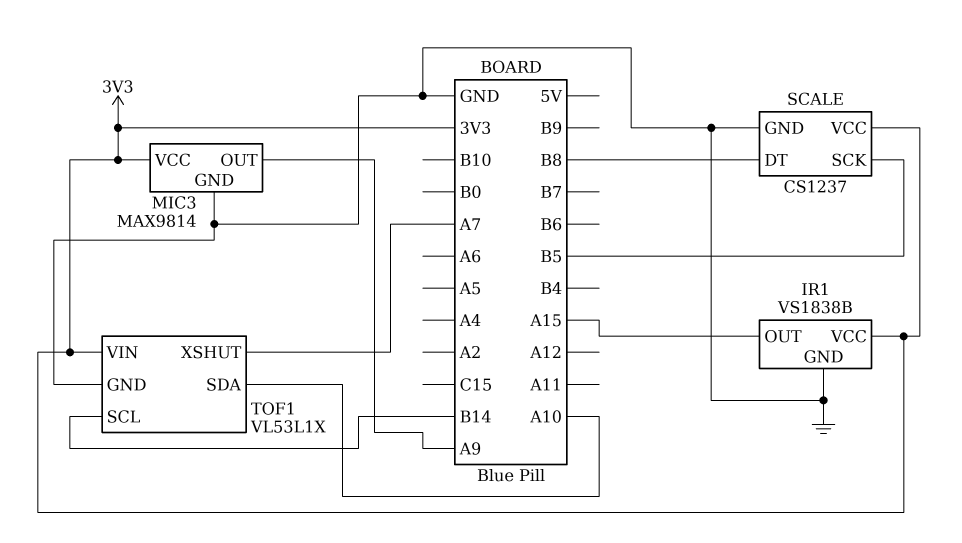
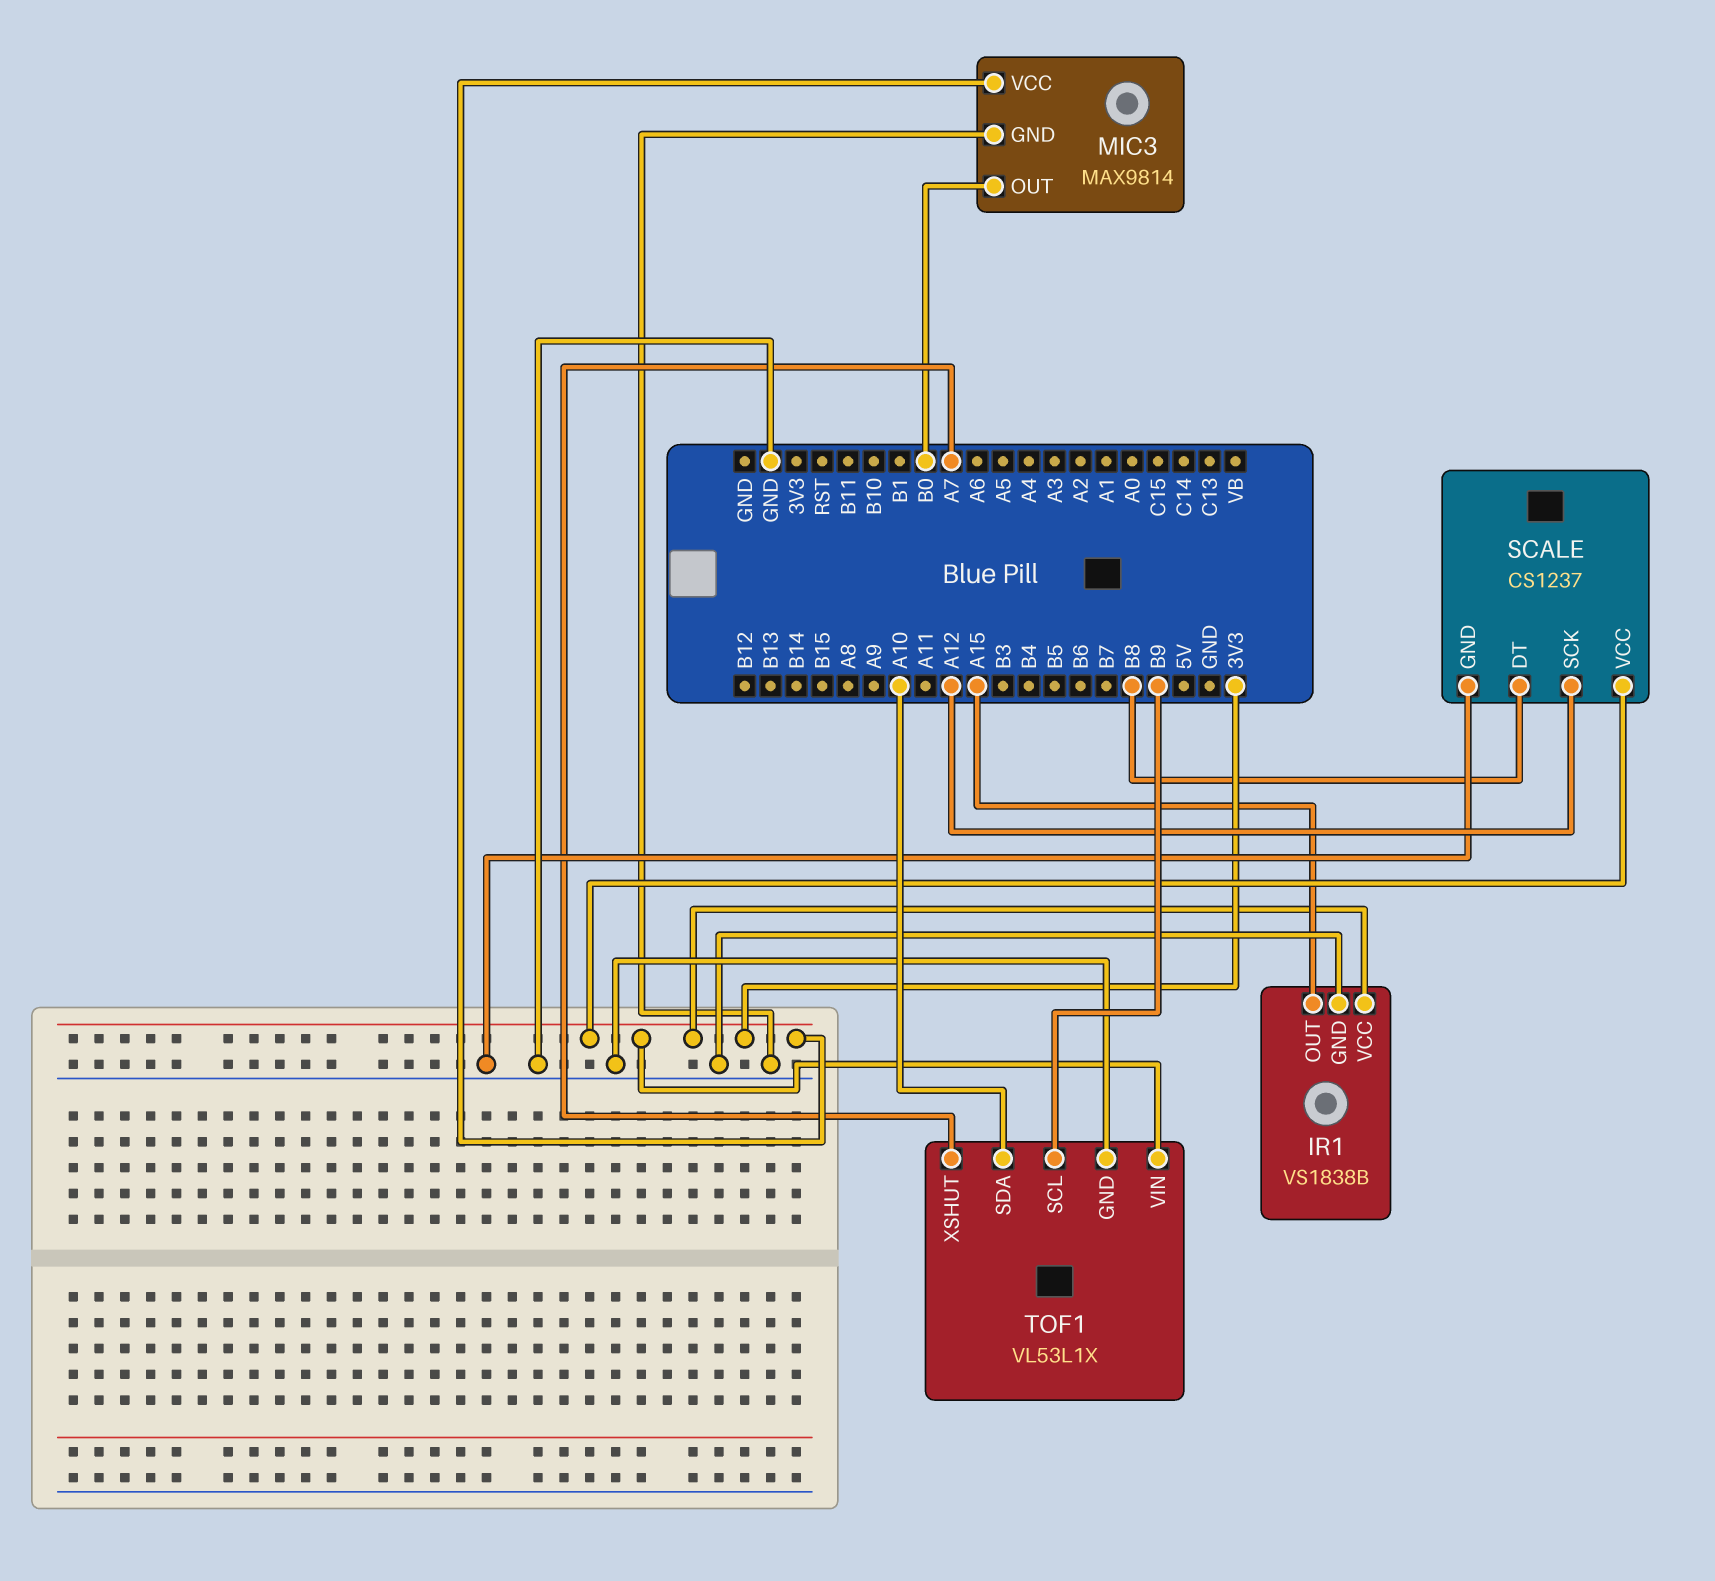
MIC3 pin OUT: A9 -> B0
SCALE pin SCK: B5 -> A12
TOF1 pin SCL: B14 -> B9

